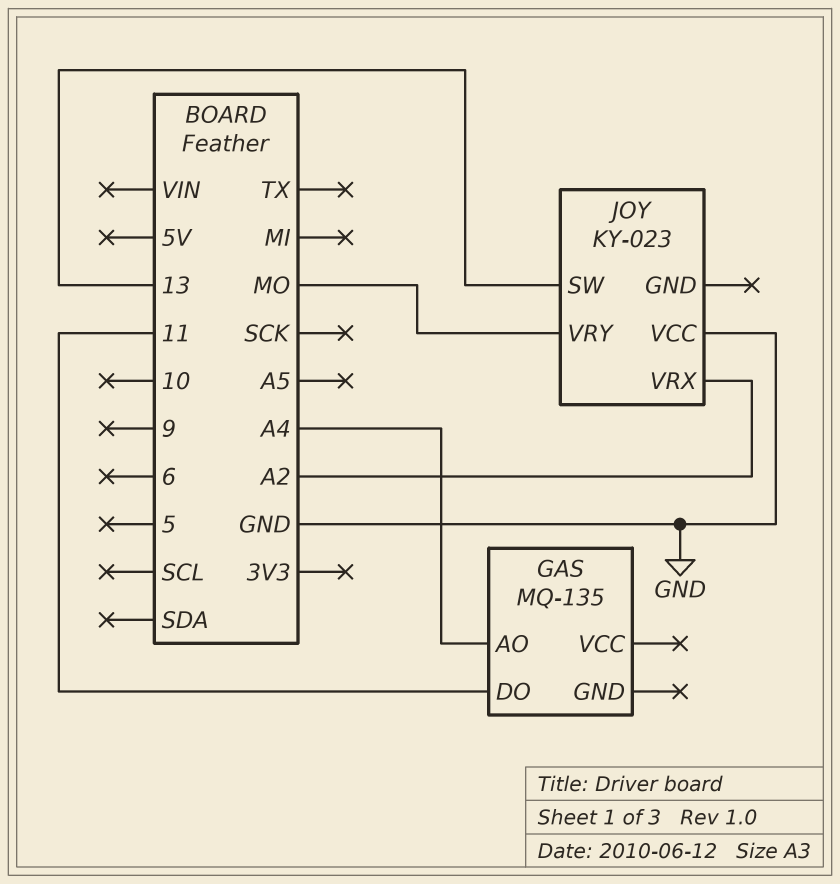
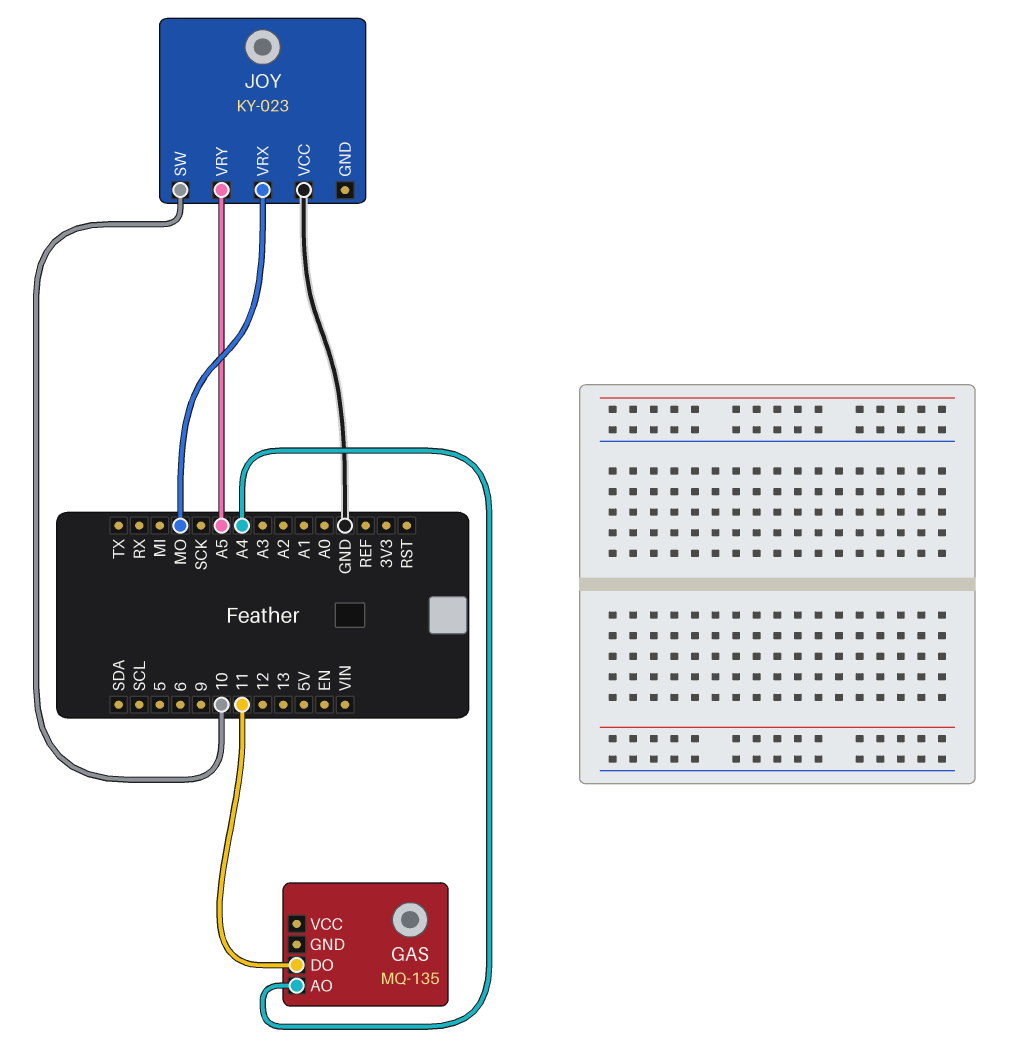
JOY pin SW: 13 -> 10
JOY pin VRX: A2 -> MO
JOY pin VRY: MO -> A5

